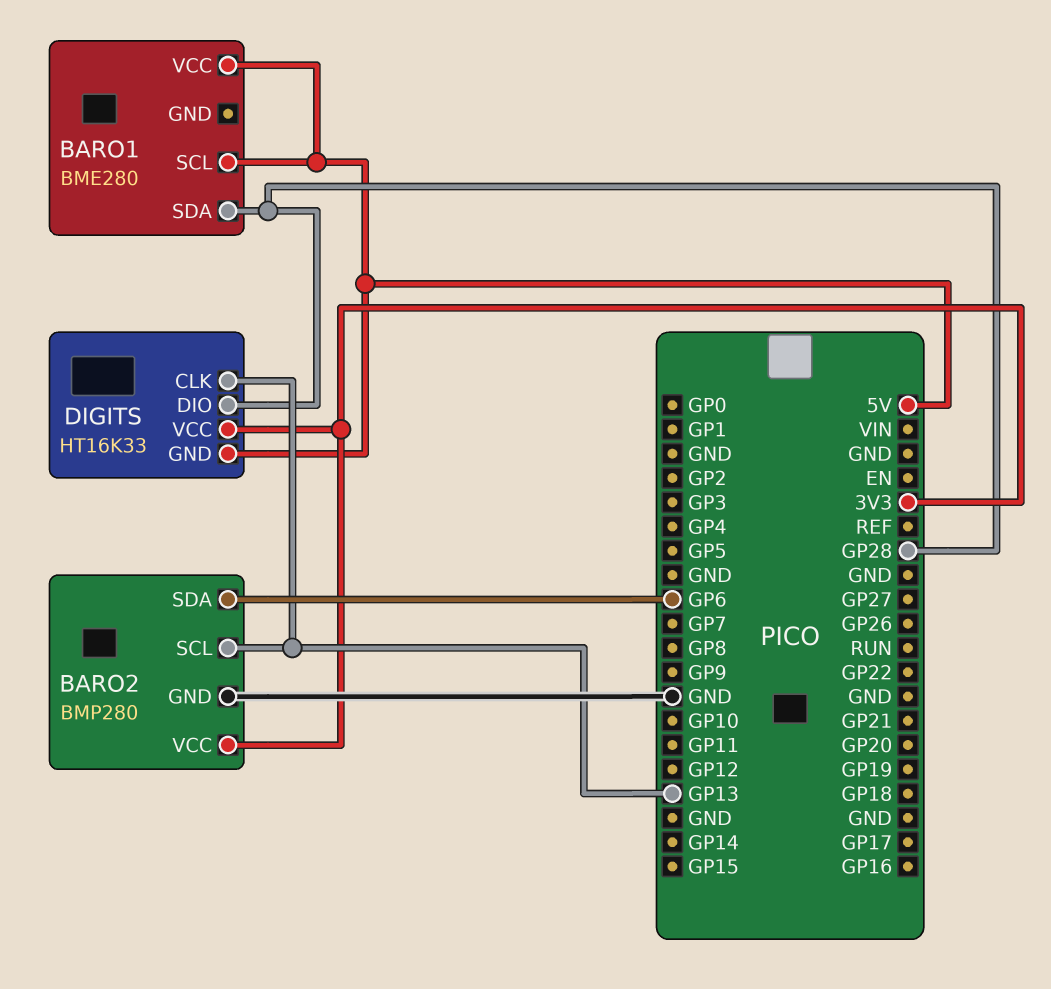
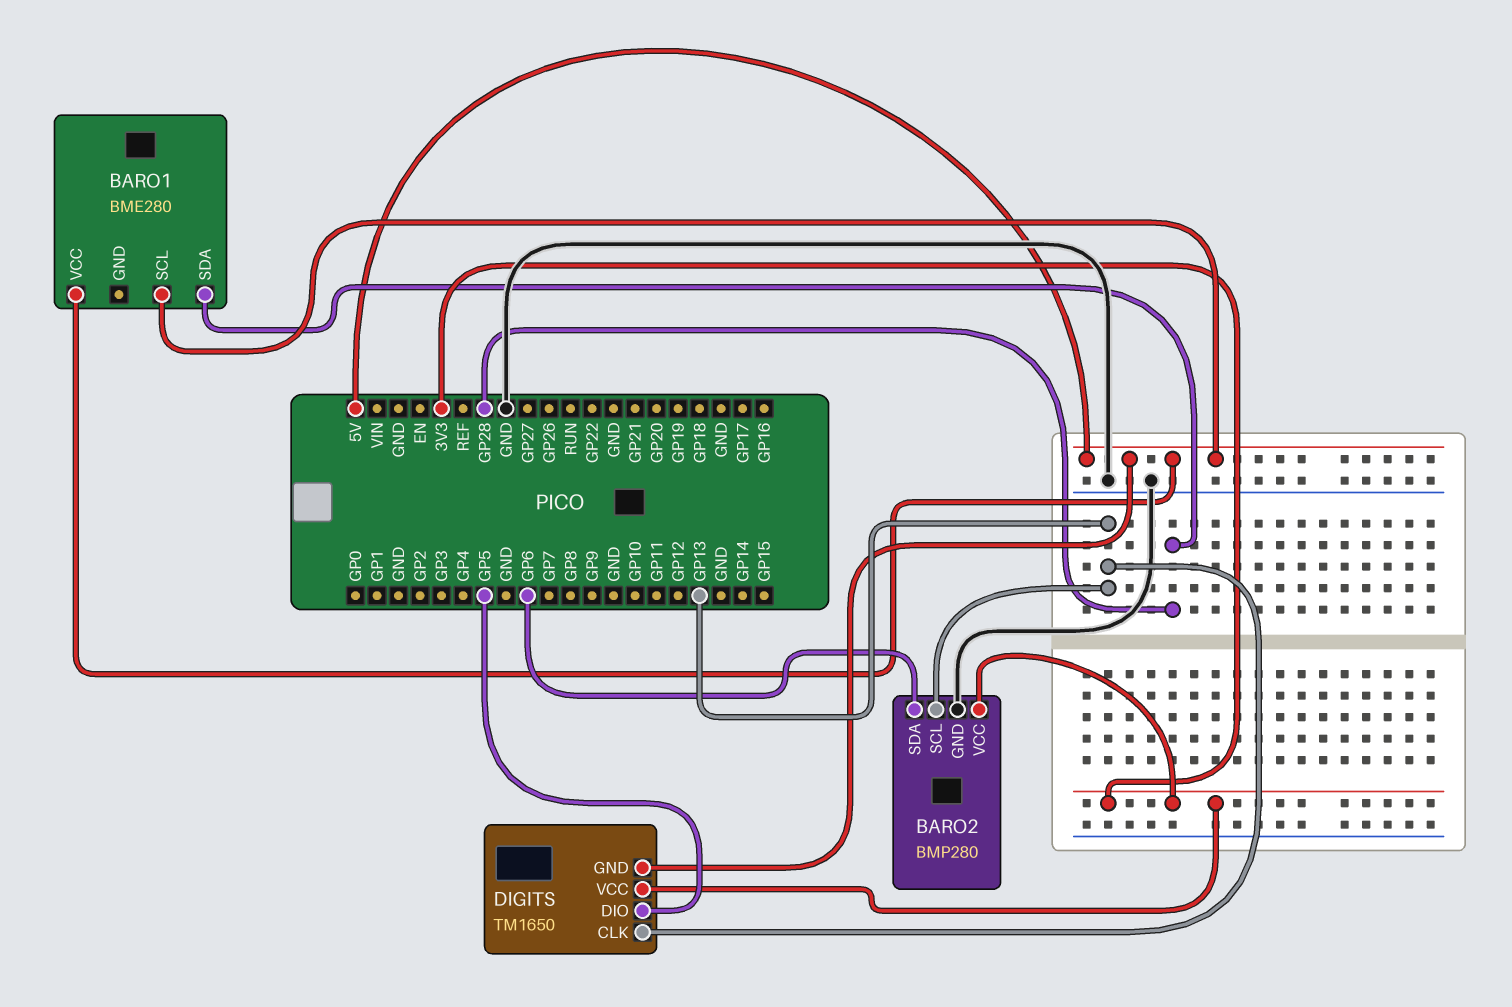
DIGITS: HT16K33 -> TM1650
DIGITS pin DIO: GP28 -> GP5

